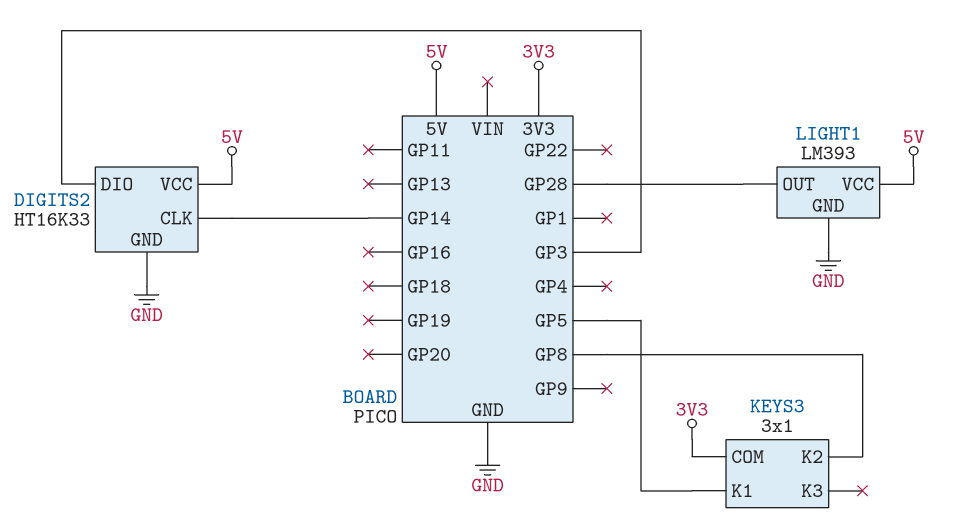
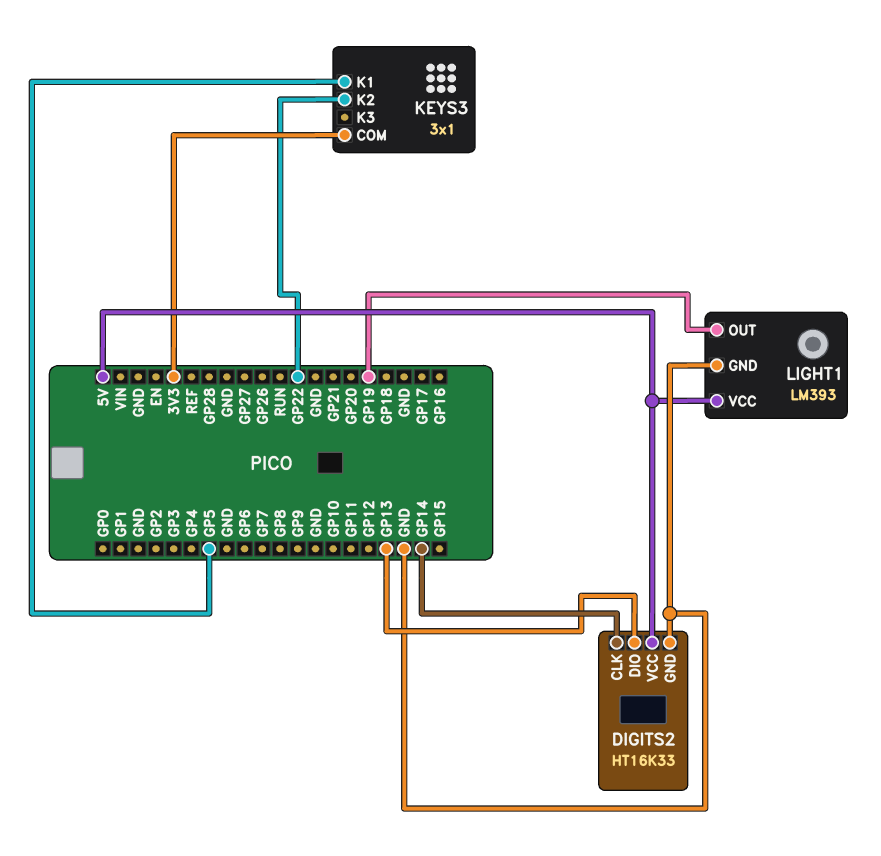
DIGITS2 pin DIO: GP3 -> GP13
KEYS3 pin K2: GP8 -> GP22
LIGHT1 pin OUT: GP28 -> GP19

